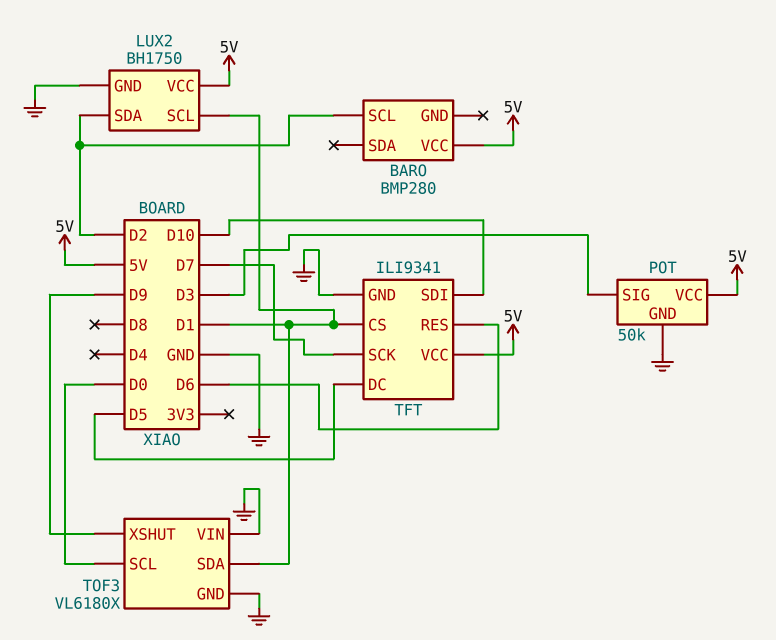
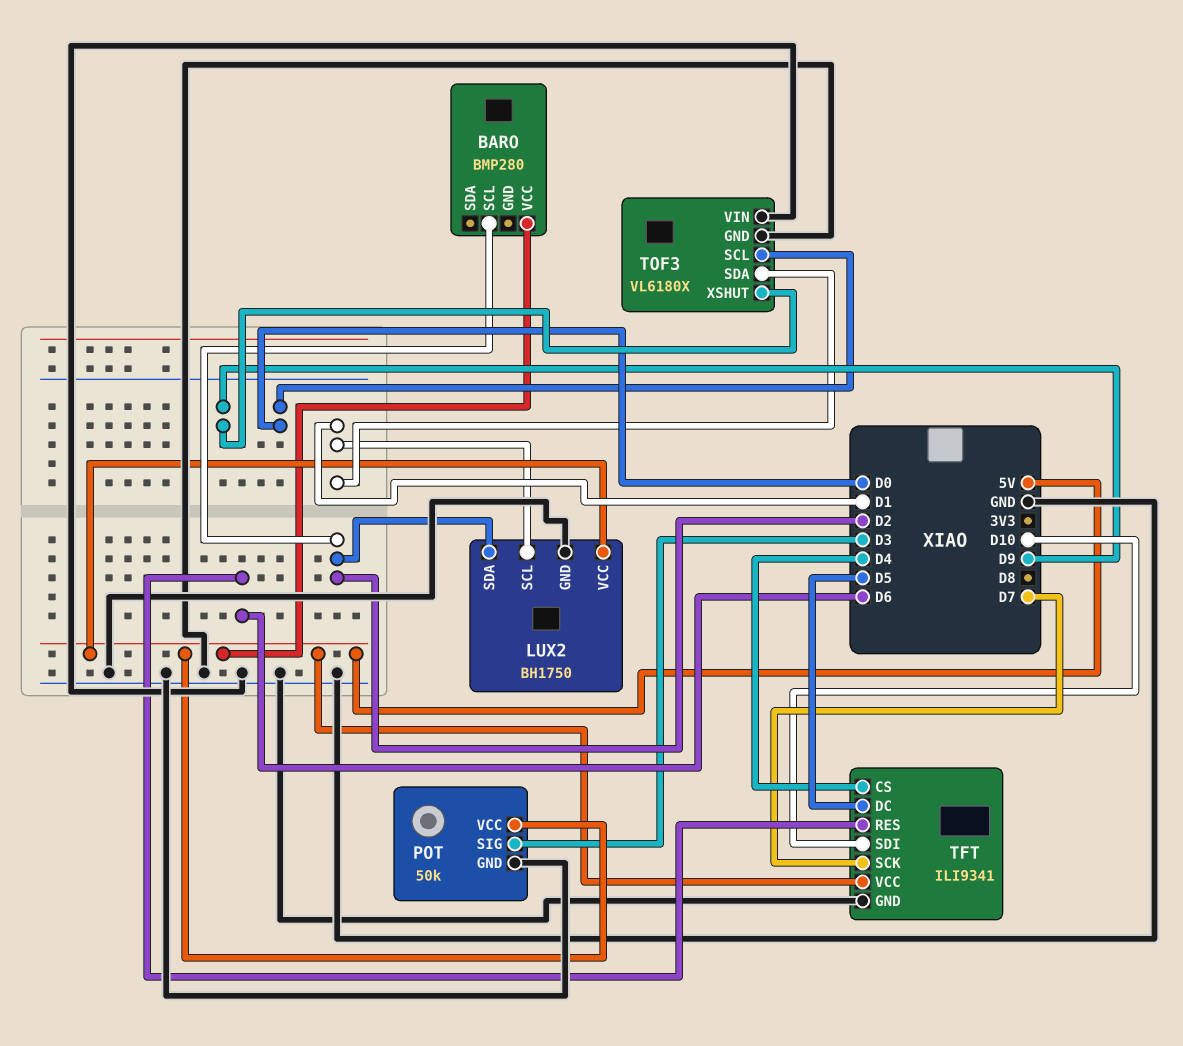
TFT pin CS: D1 -> D4

